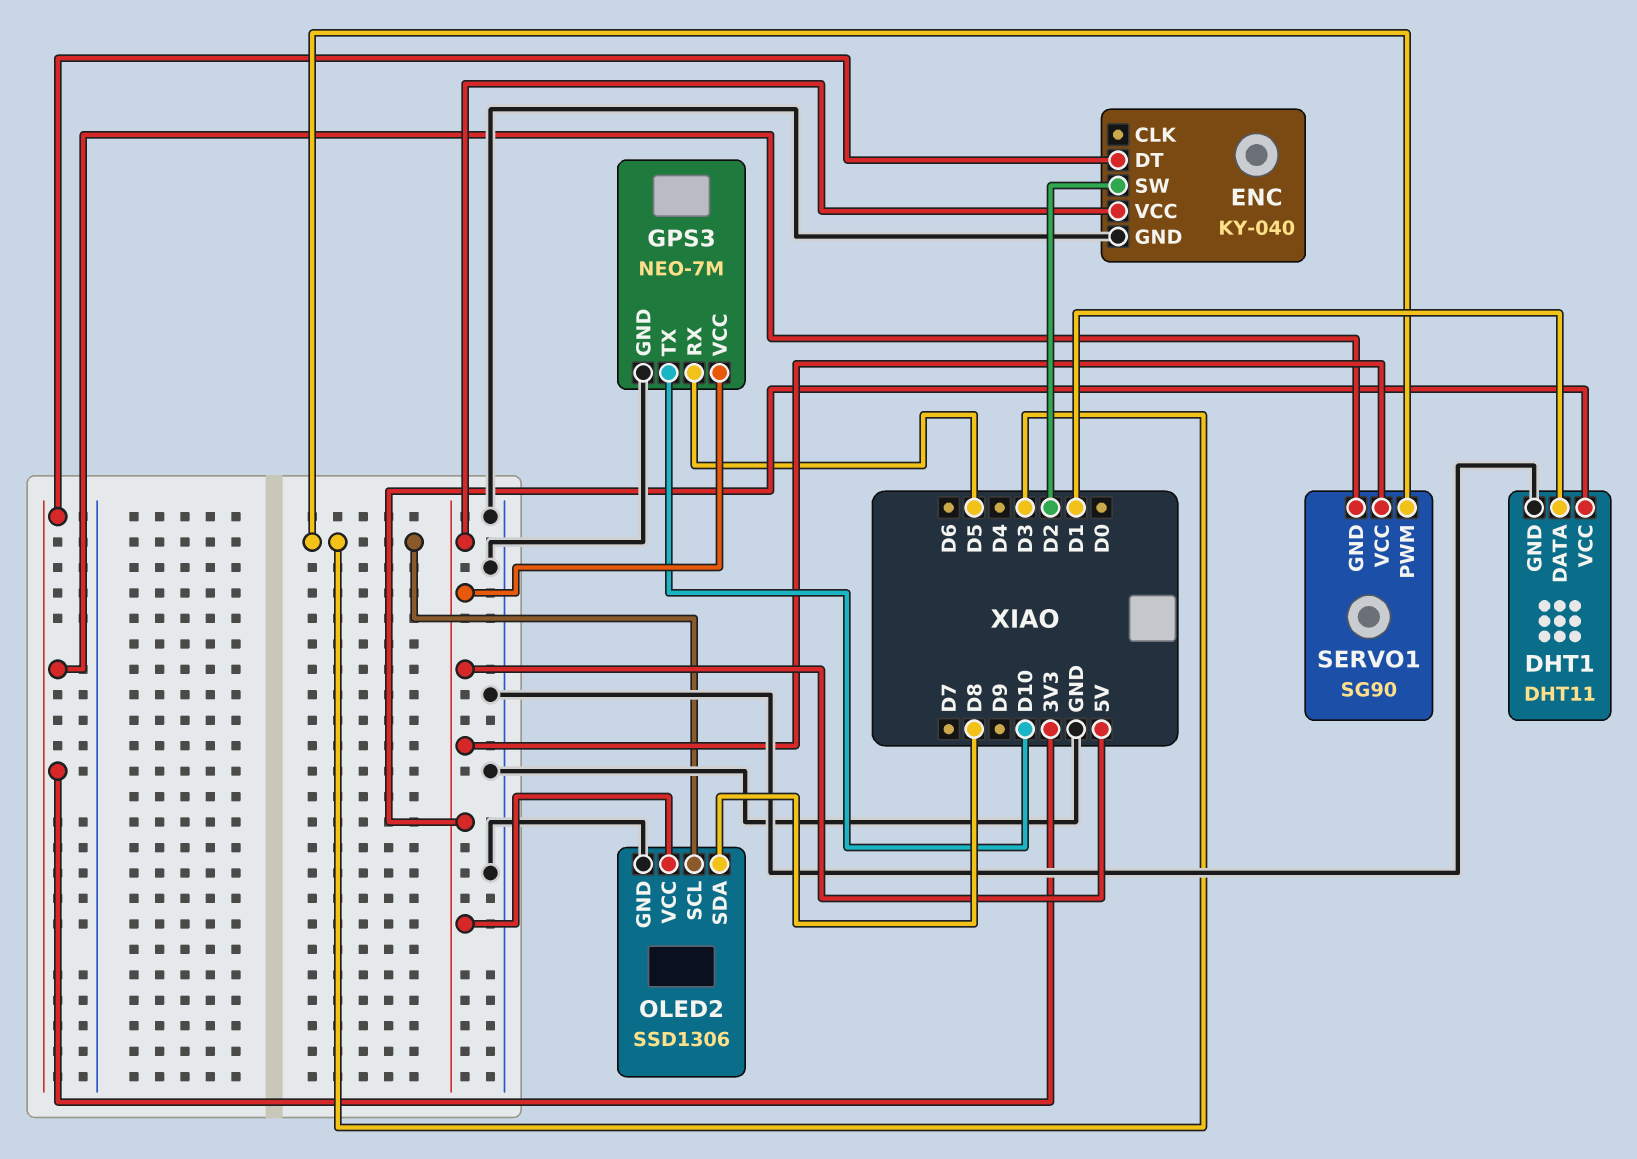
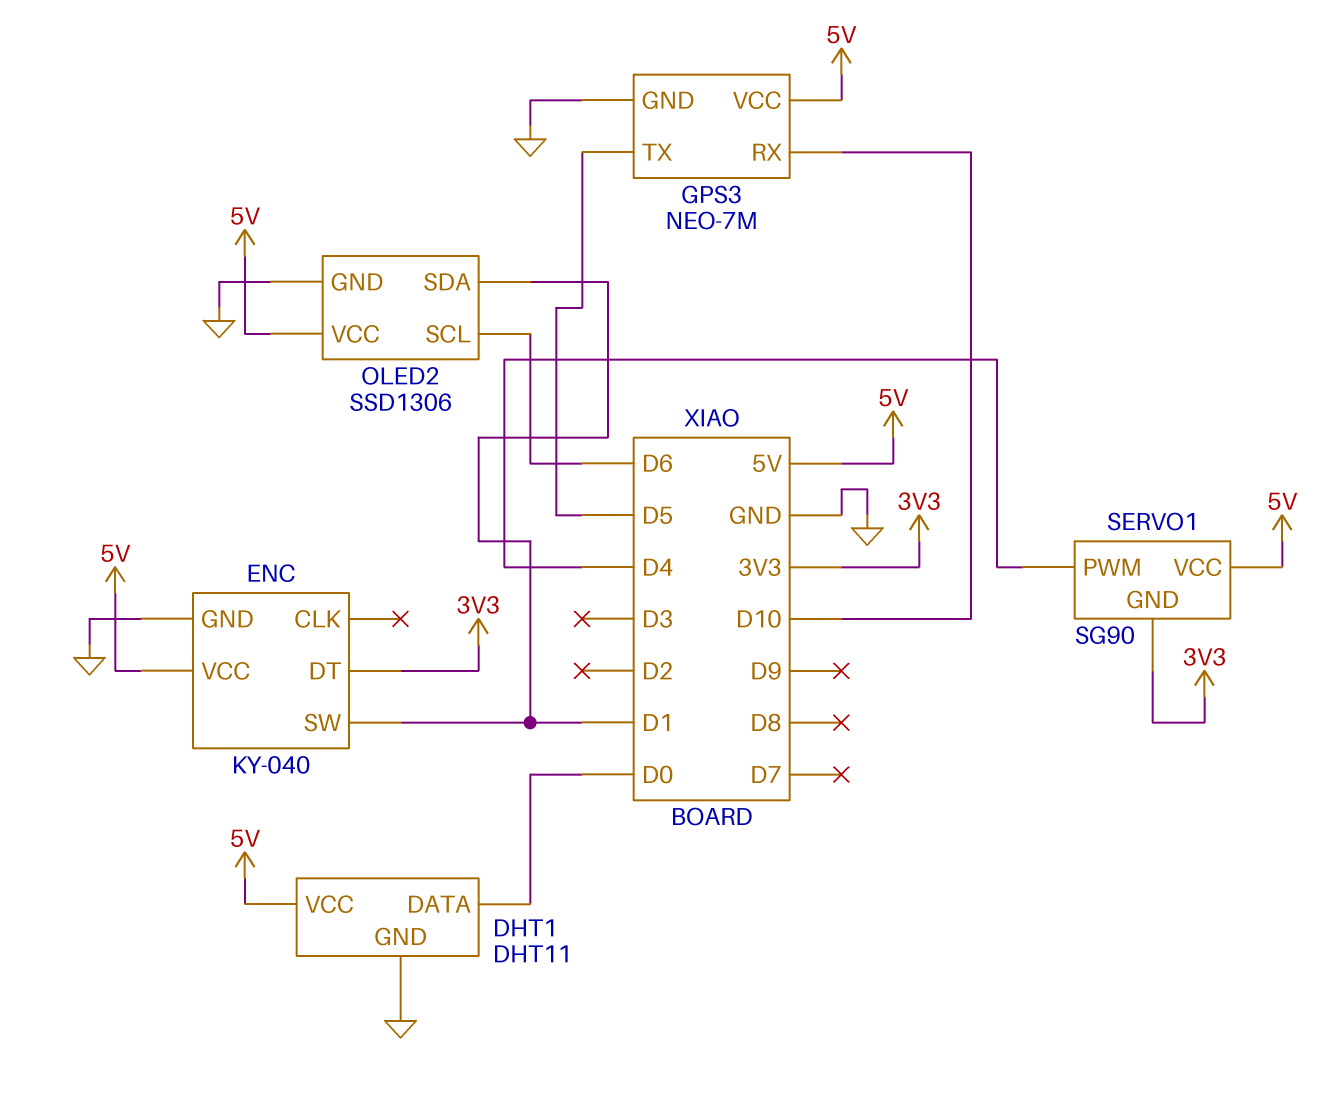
DHT1 pin DATA: D1 -> D0
ENC pin SW: D2 -> D1
GPS3 pin RX: D5 -> D10
GPS3 pin TX: D10 -> D5
OLED2 pin SCL: D3 -> D6
OLED2 pin SDA: D8 -> D1
SERVO1 pin PWM: D3 -> D4

